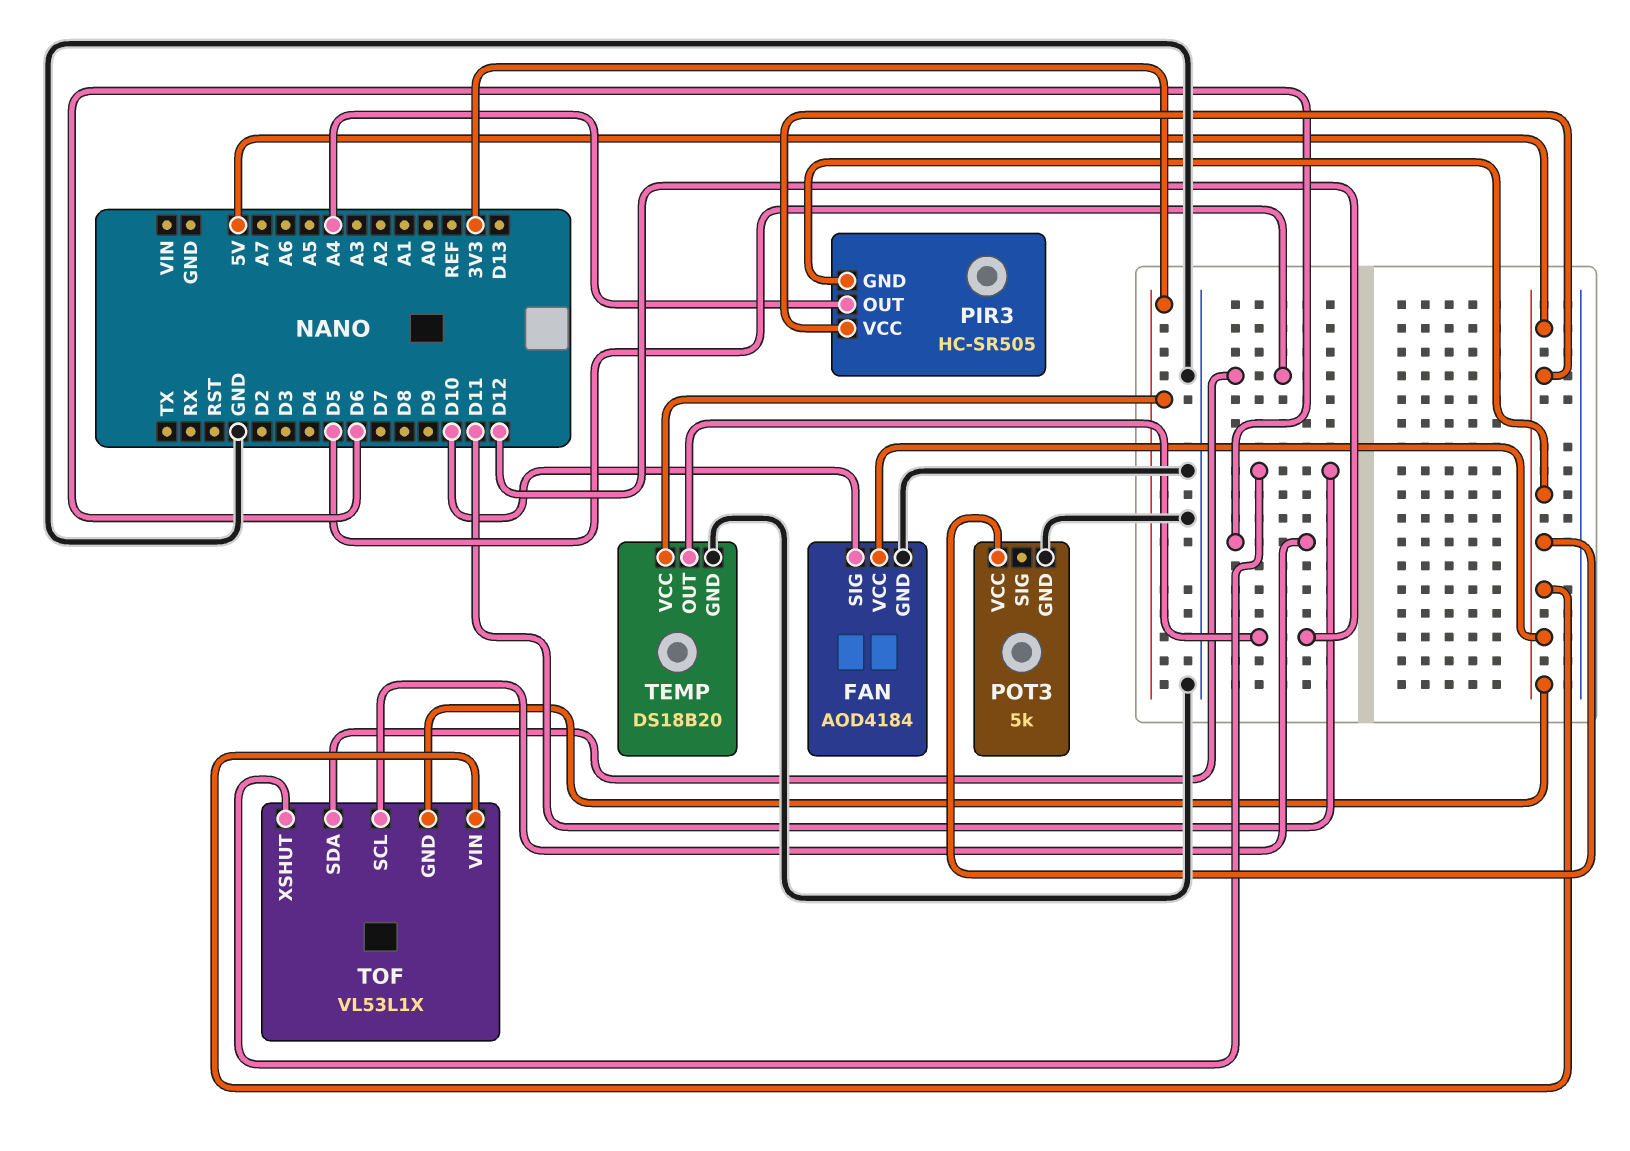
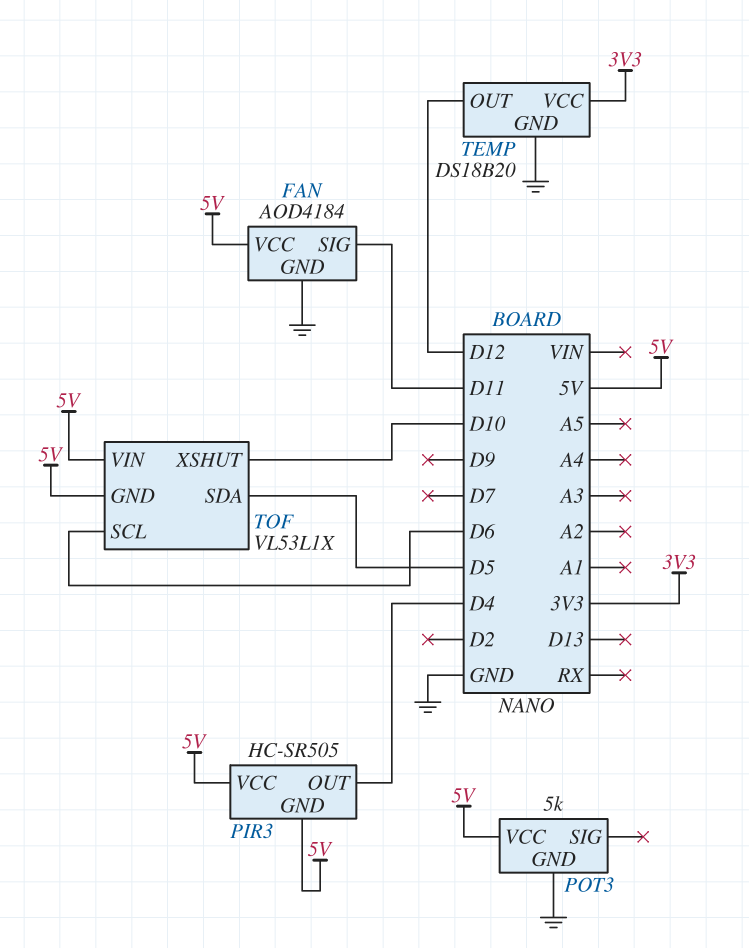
FAN pin SIG: D10 -> D11
PIR3 pin OUT: A4 -> D4
TOF pin XSHUT: D11 -> D10

